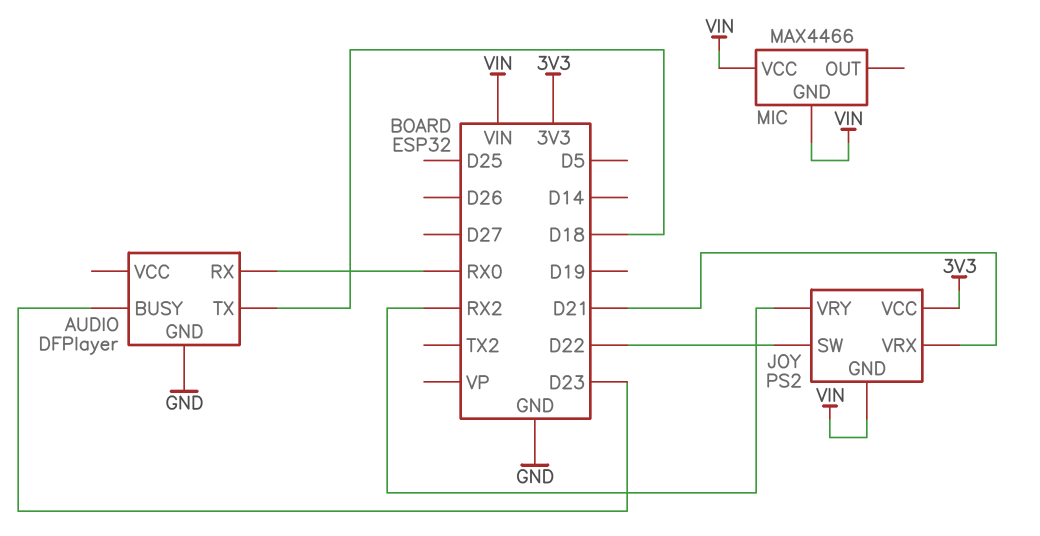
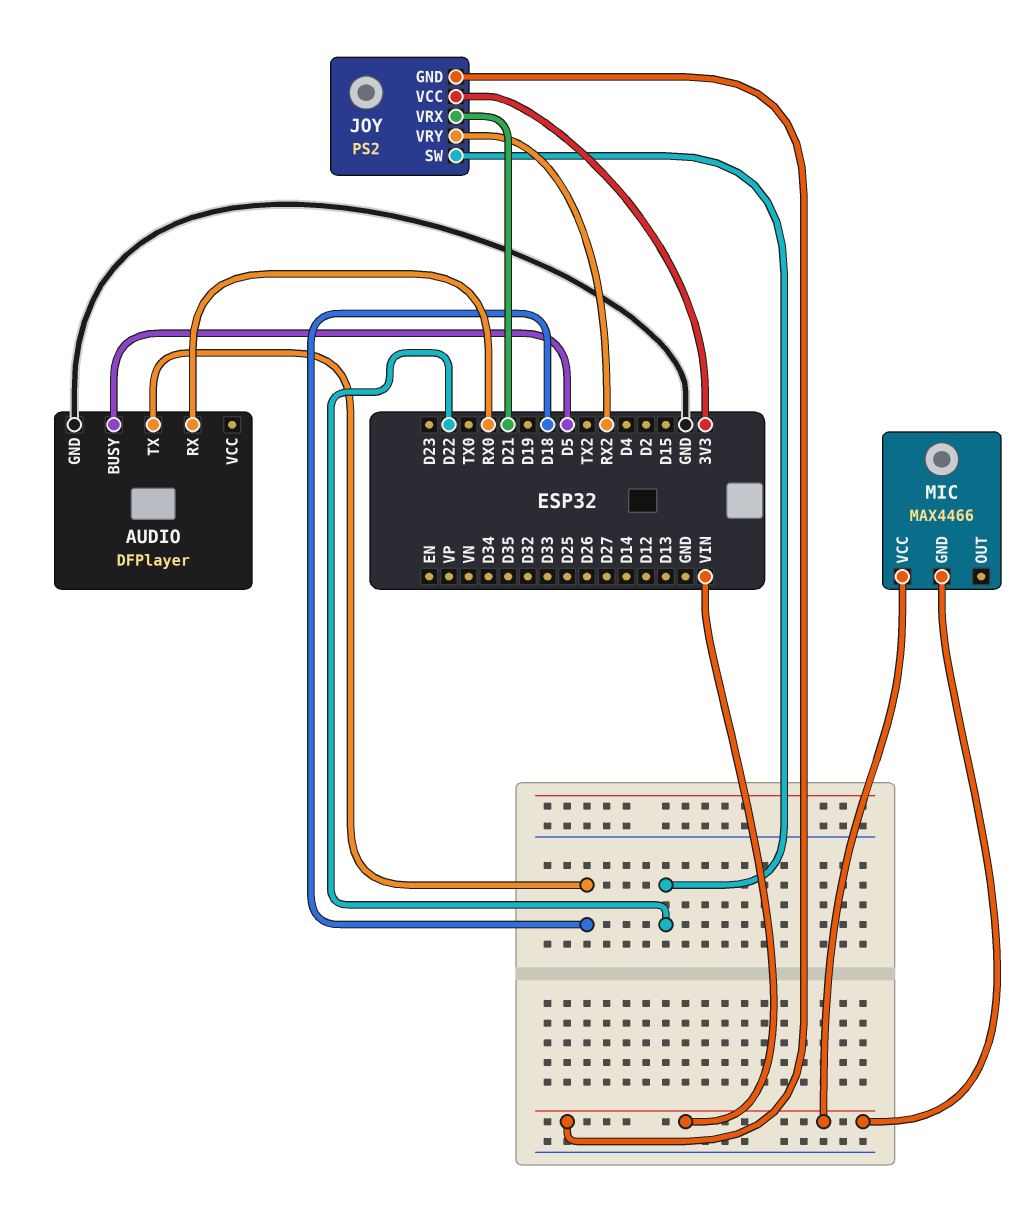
AUDIO pin BUSY: D23 -> D5

